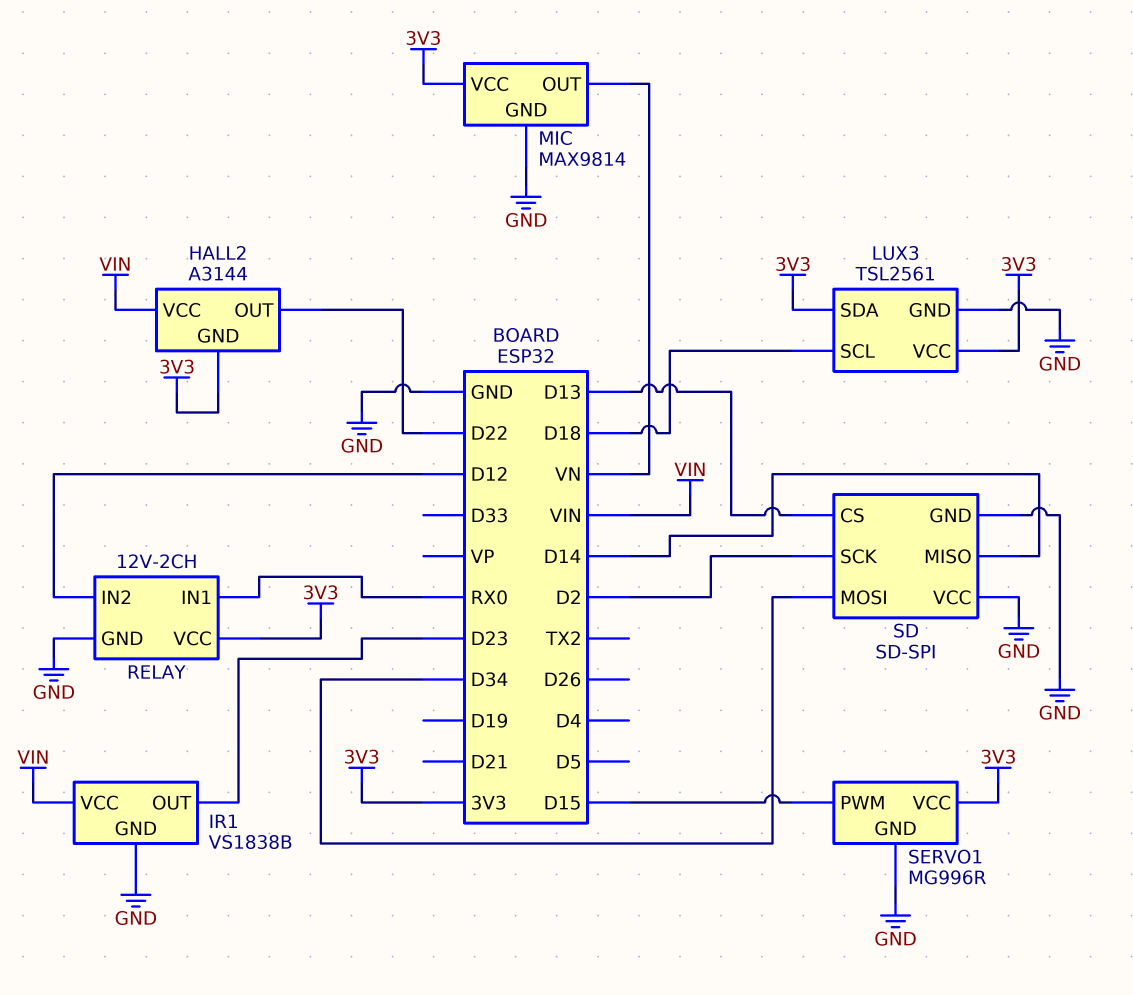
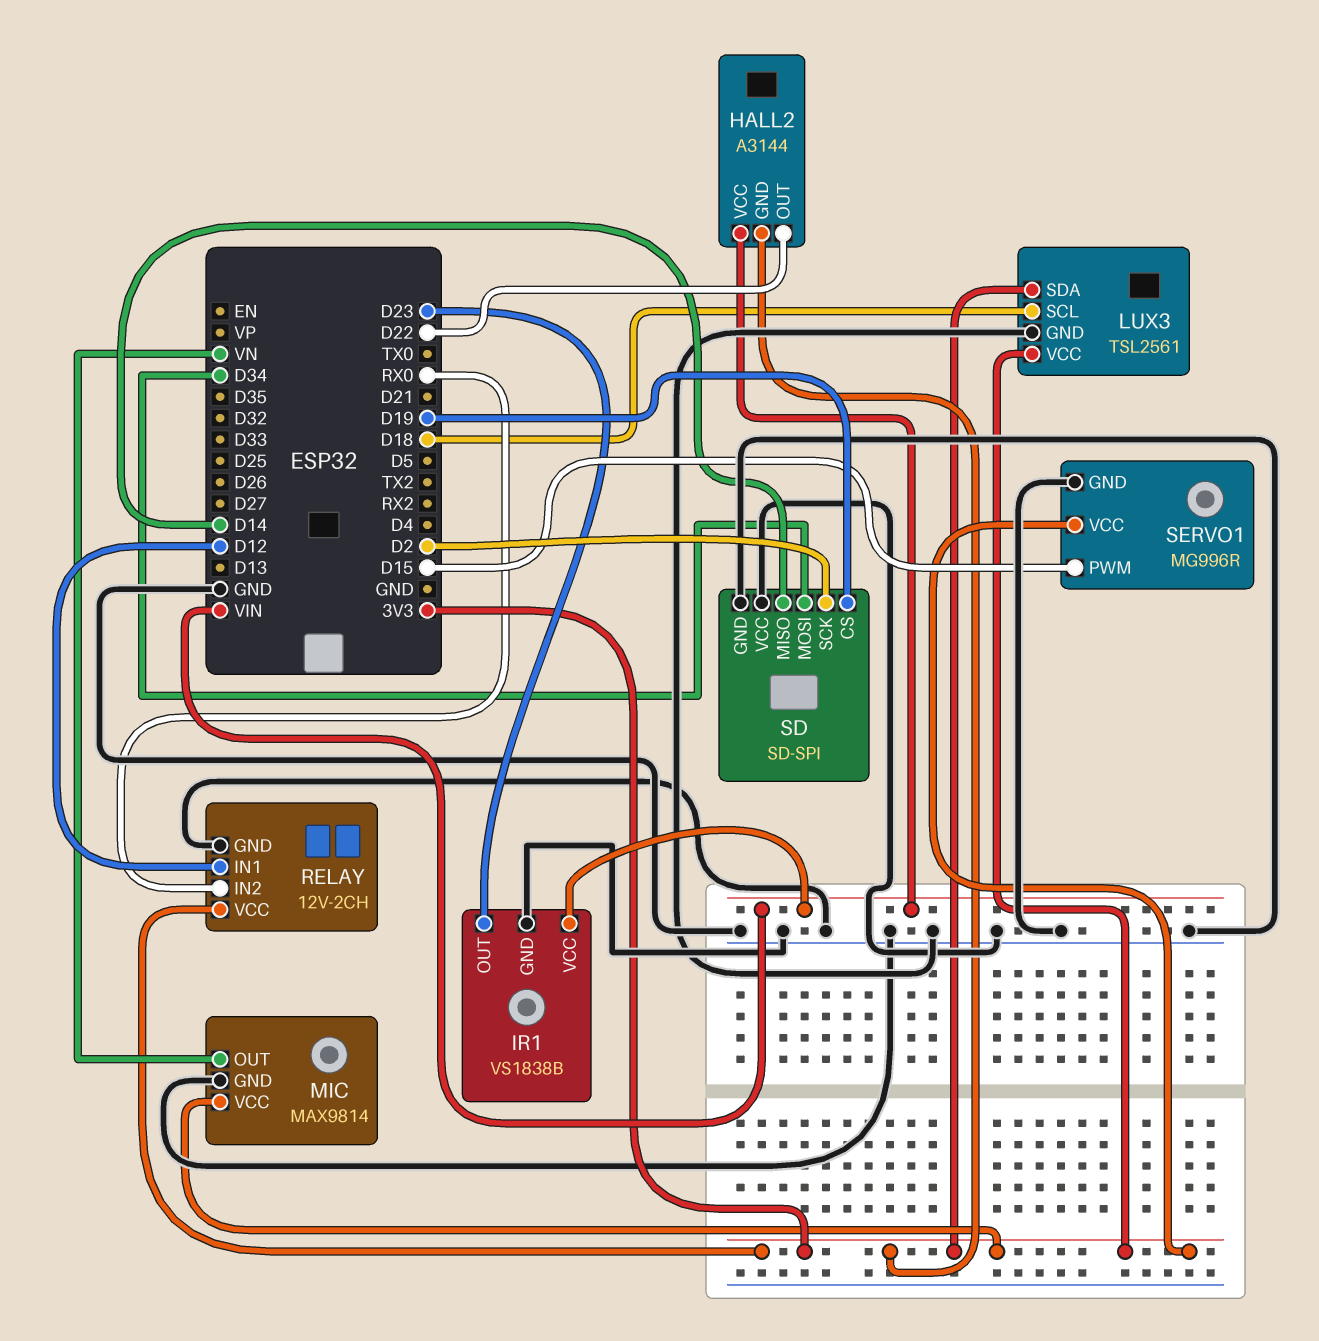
RELAY pin IN1: RX0 -> D12
RELAY pin IN2: D12 -> RX0
SD pin CS: D13 -> D19

